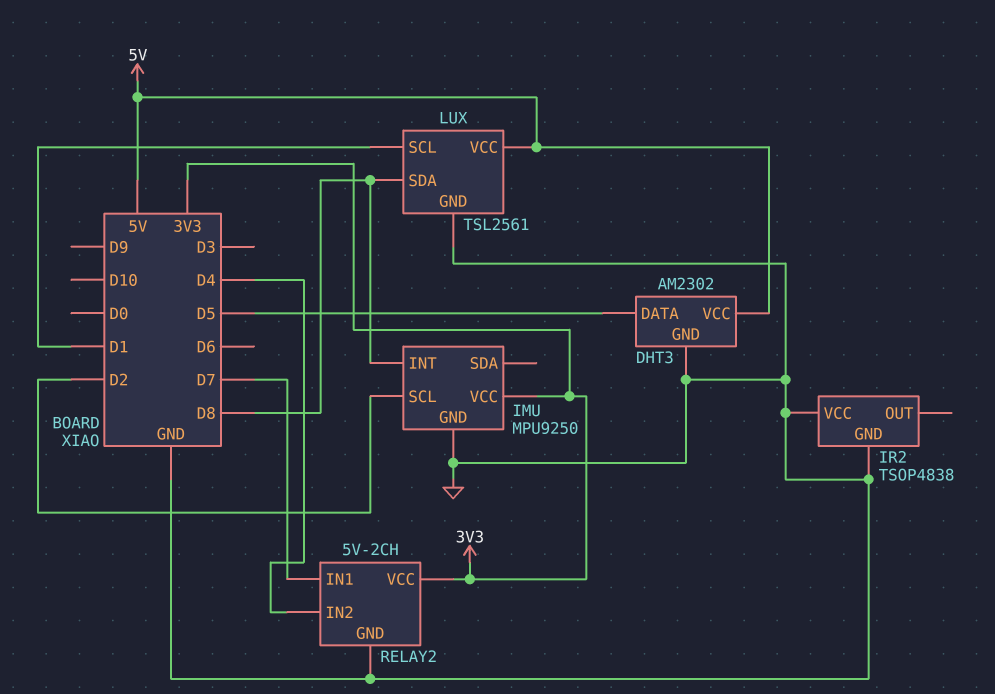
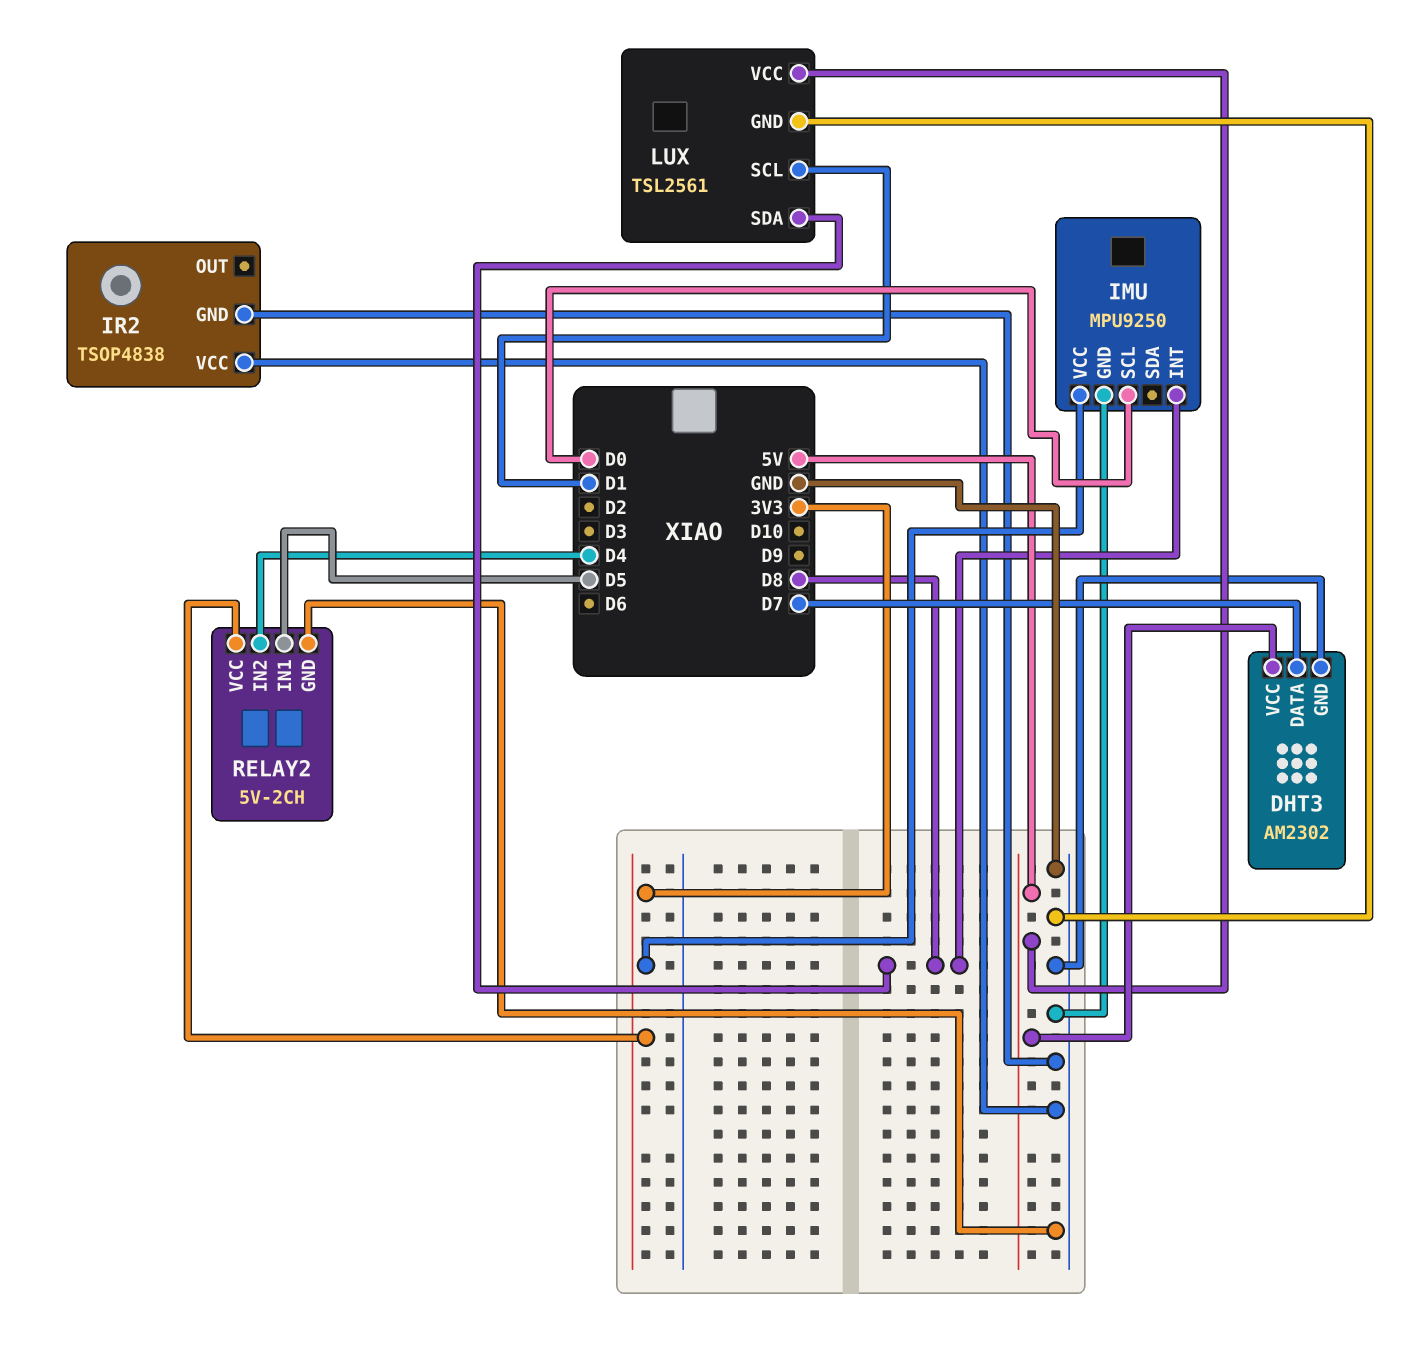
DHT3 pin DATA: D5 -> D7
IMU pin SCL: D2 -> D0
RELAY2 pin IN1: D7 -> D5

